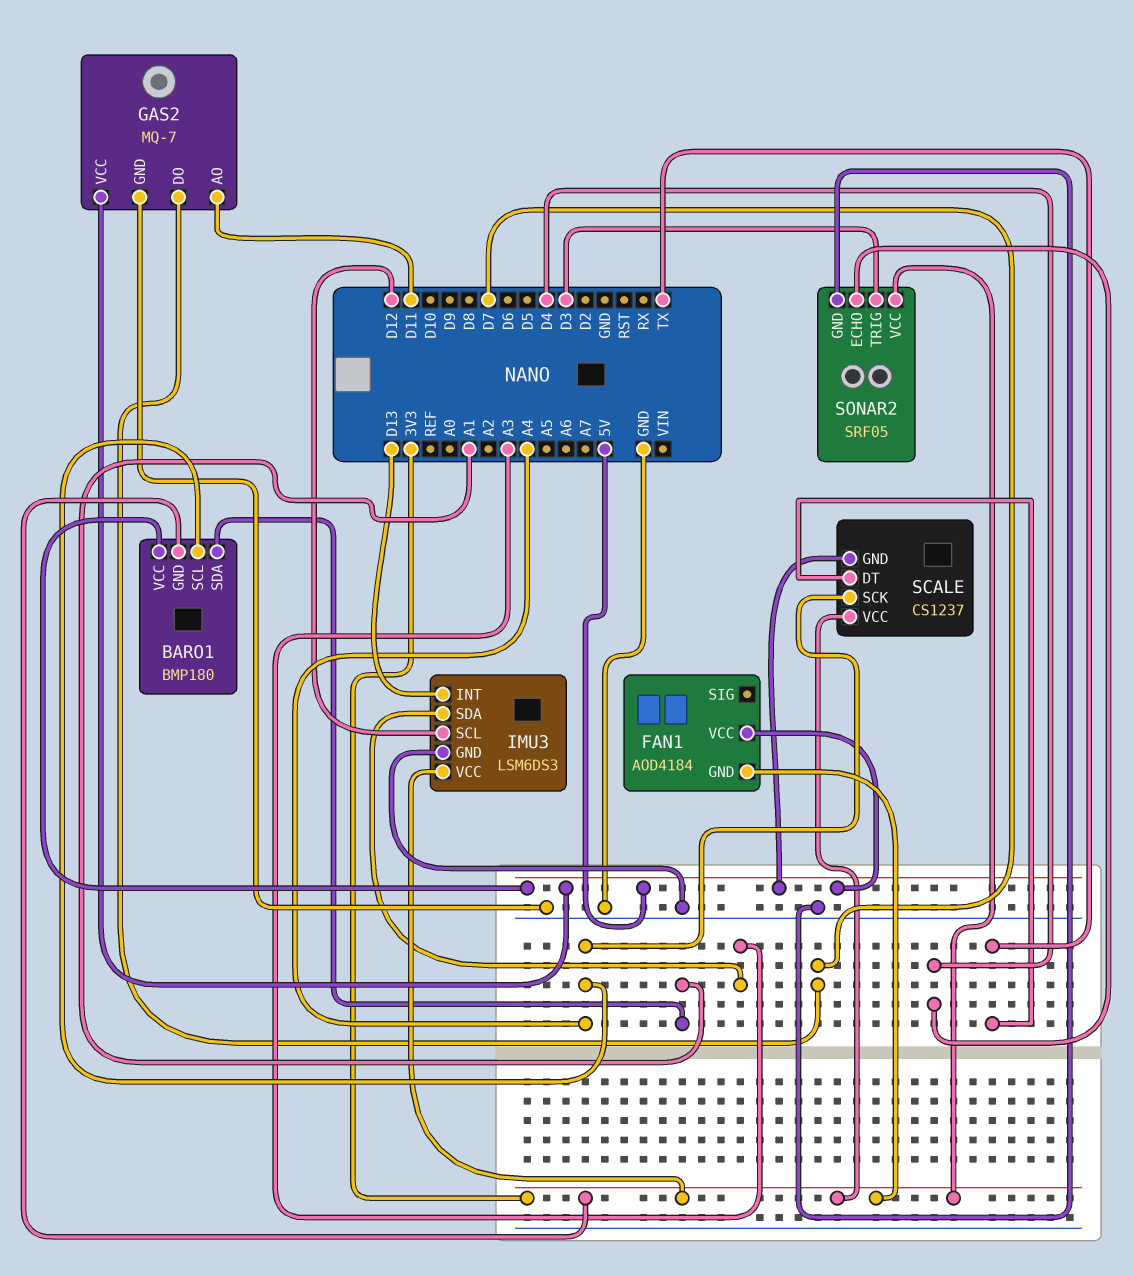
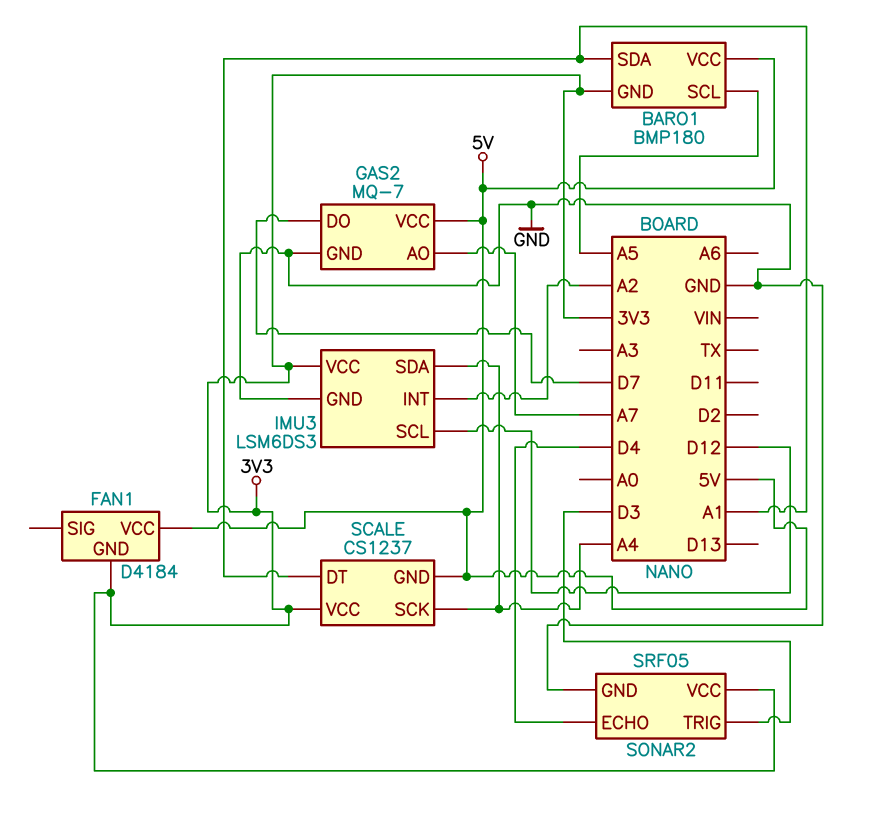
BARO1 pin SCL: A4 -> A5
FAN1: AOD4184 -> D4184
GAS2 pin AO: D11 -> A7
IMU3 pin INT: D13 -> A2
IMU3 pin SDA: A3 -> A4
SCALE pin DT: TX -> A1

